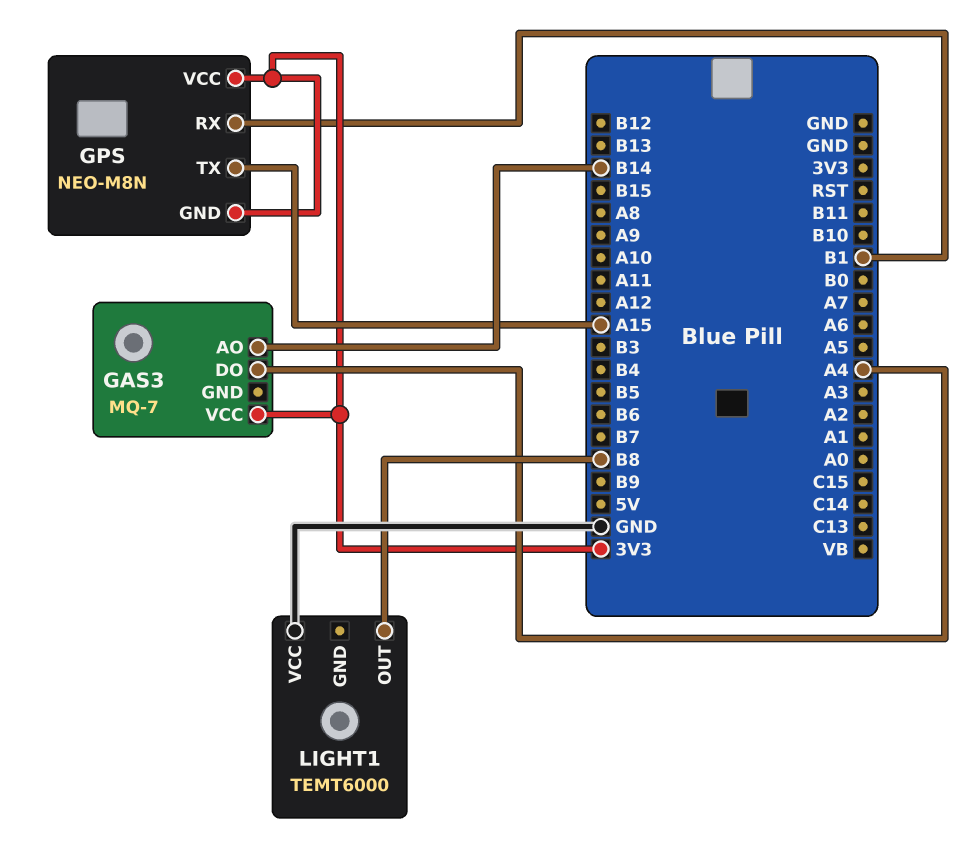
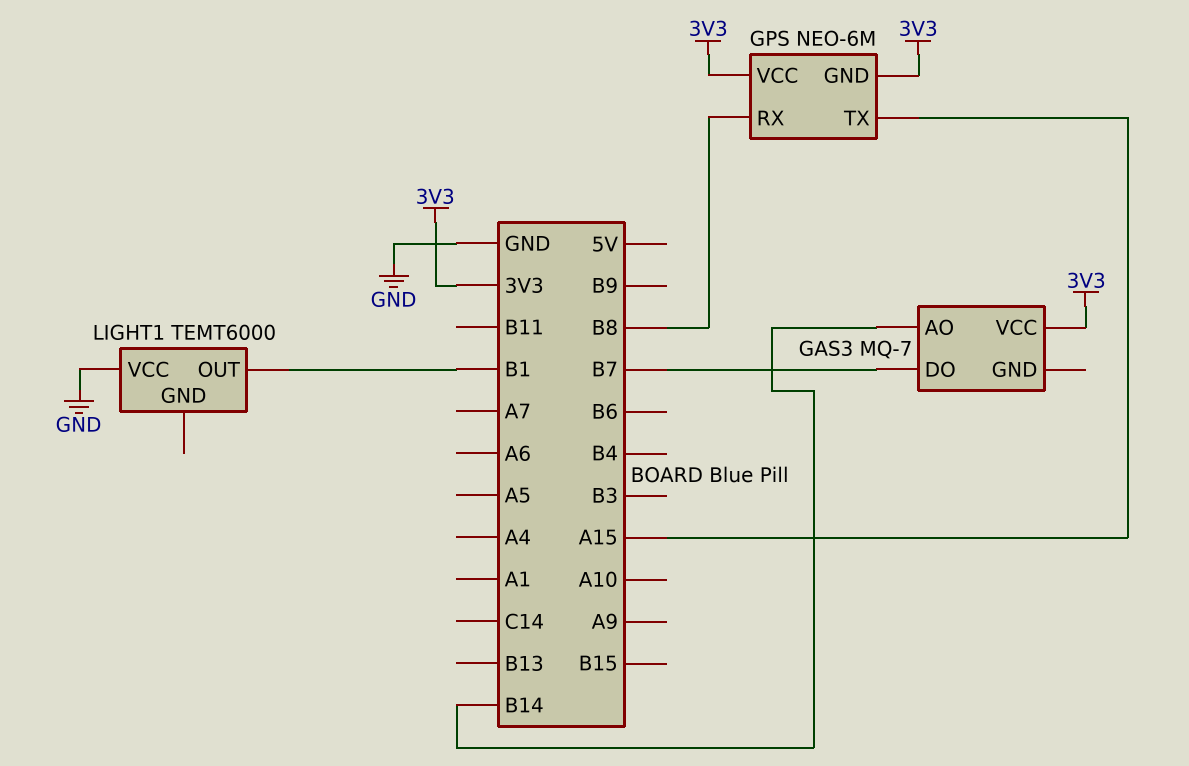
GAS3 pin DO: A4 -> B7
GPS: NEO-M8N -> NEO-6M
GPS pin RX: B1 -> B8
LIGHT1 pin OUT: B8 -> B1

